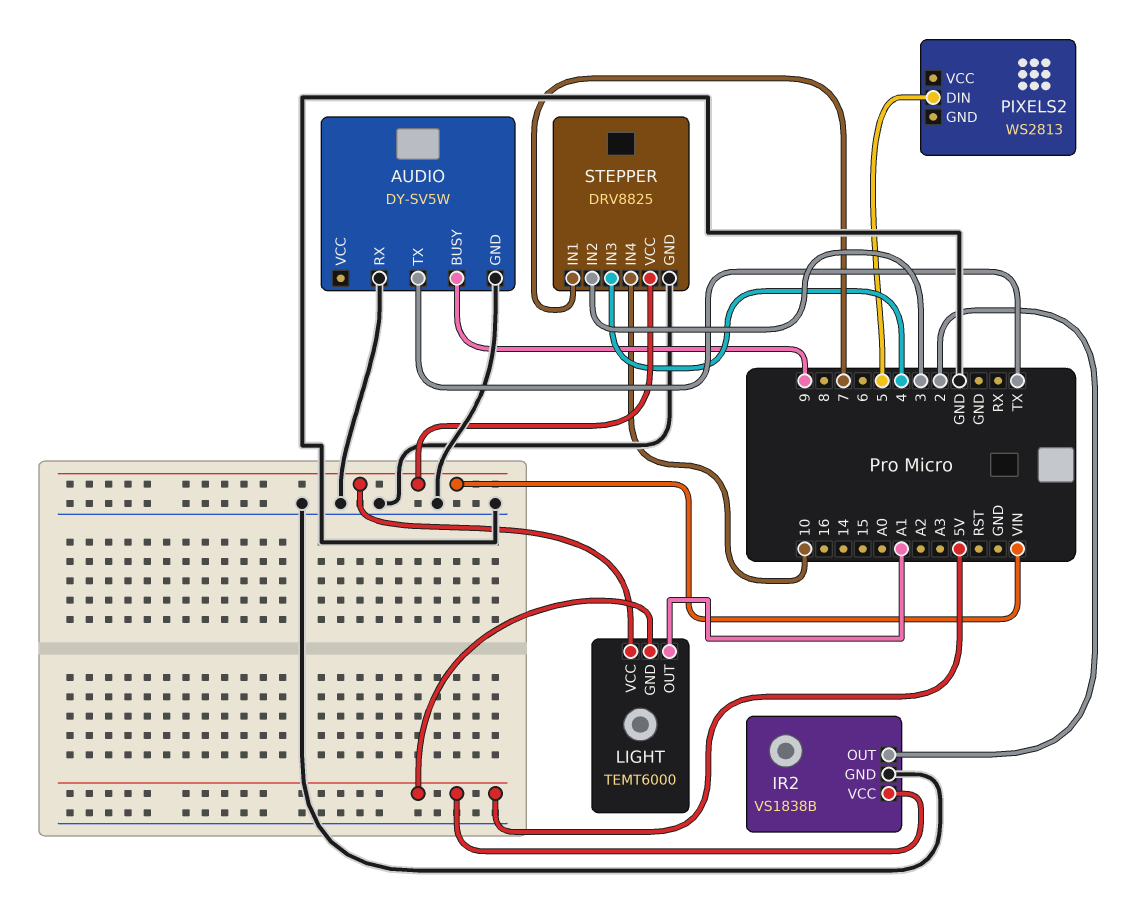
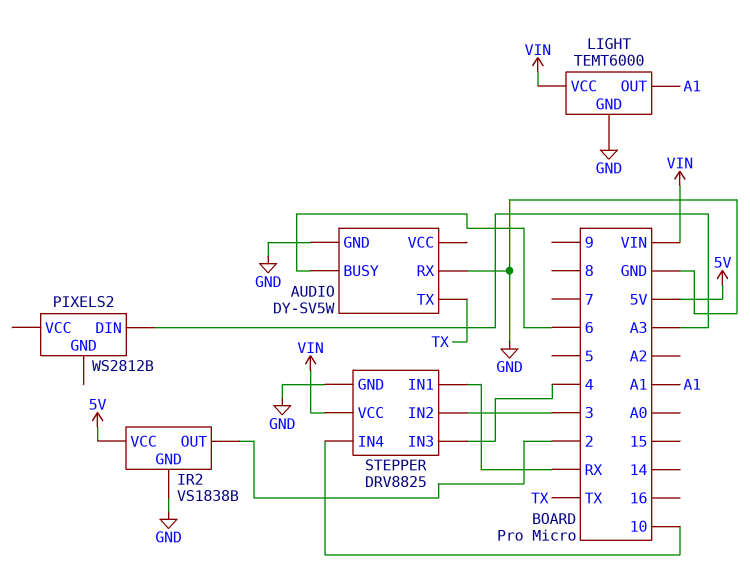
AUDIO pin BUSY: 9 -> 6
LIGHT pin GND: 5V -> GND
PIXELS2: WS2813 -> WS2812B
PIXELS2 pin DIN: 5 -> A3
STEPPER pin IN1: 7 -> RX

